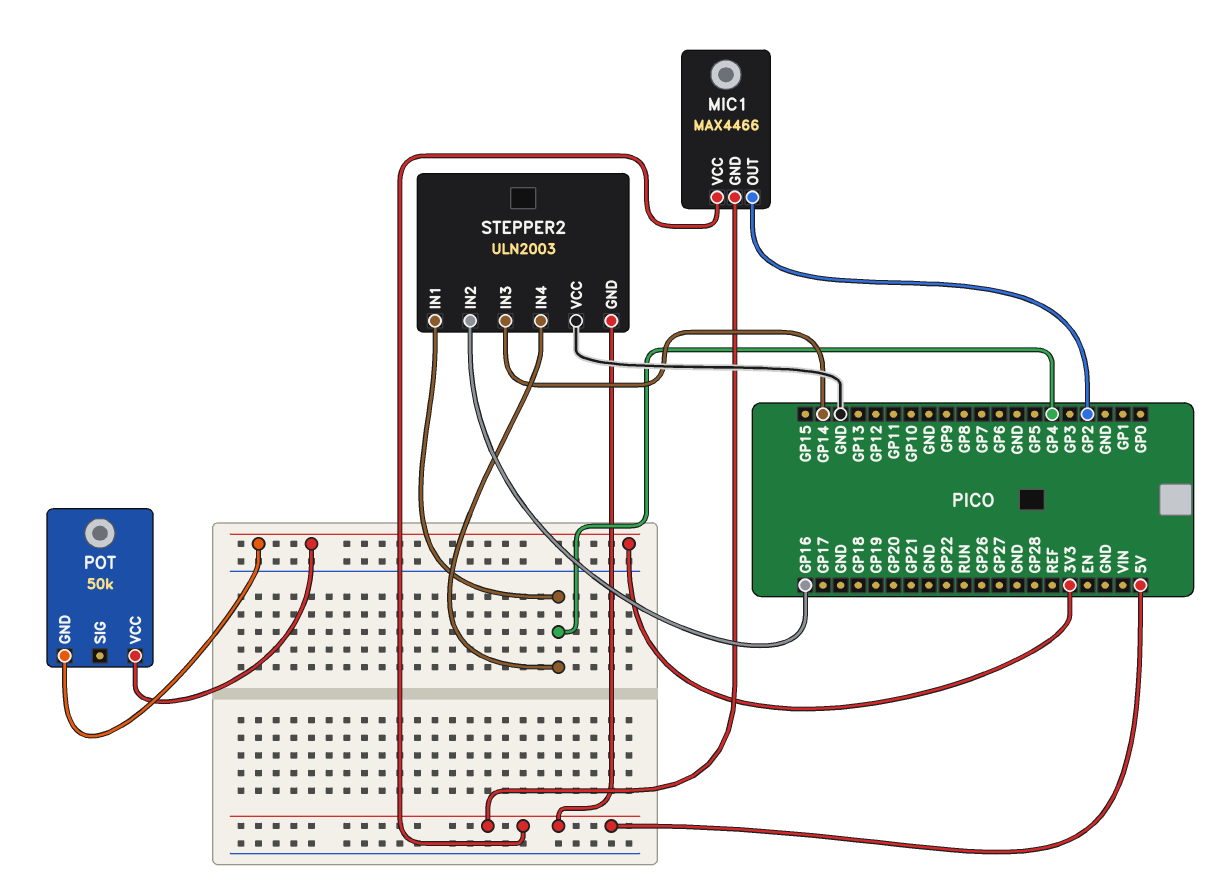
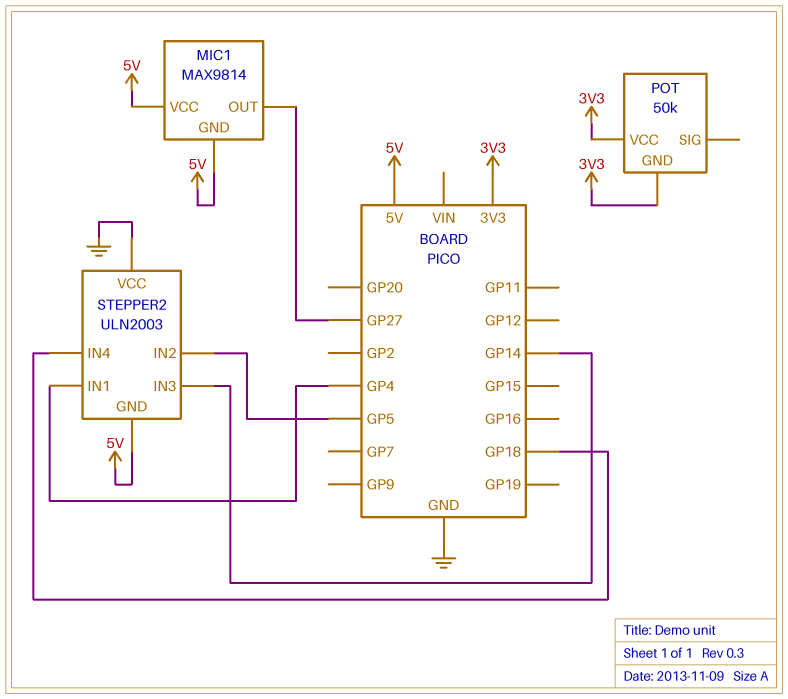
MIC1: MAX4466 -> MAX9814
MIC1 pin OUT: GP2 -> GP27
STEPPER2 pin IN2: GP16 -> GP5
STEPPER2 pin IN4: GP4 -> GP18

